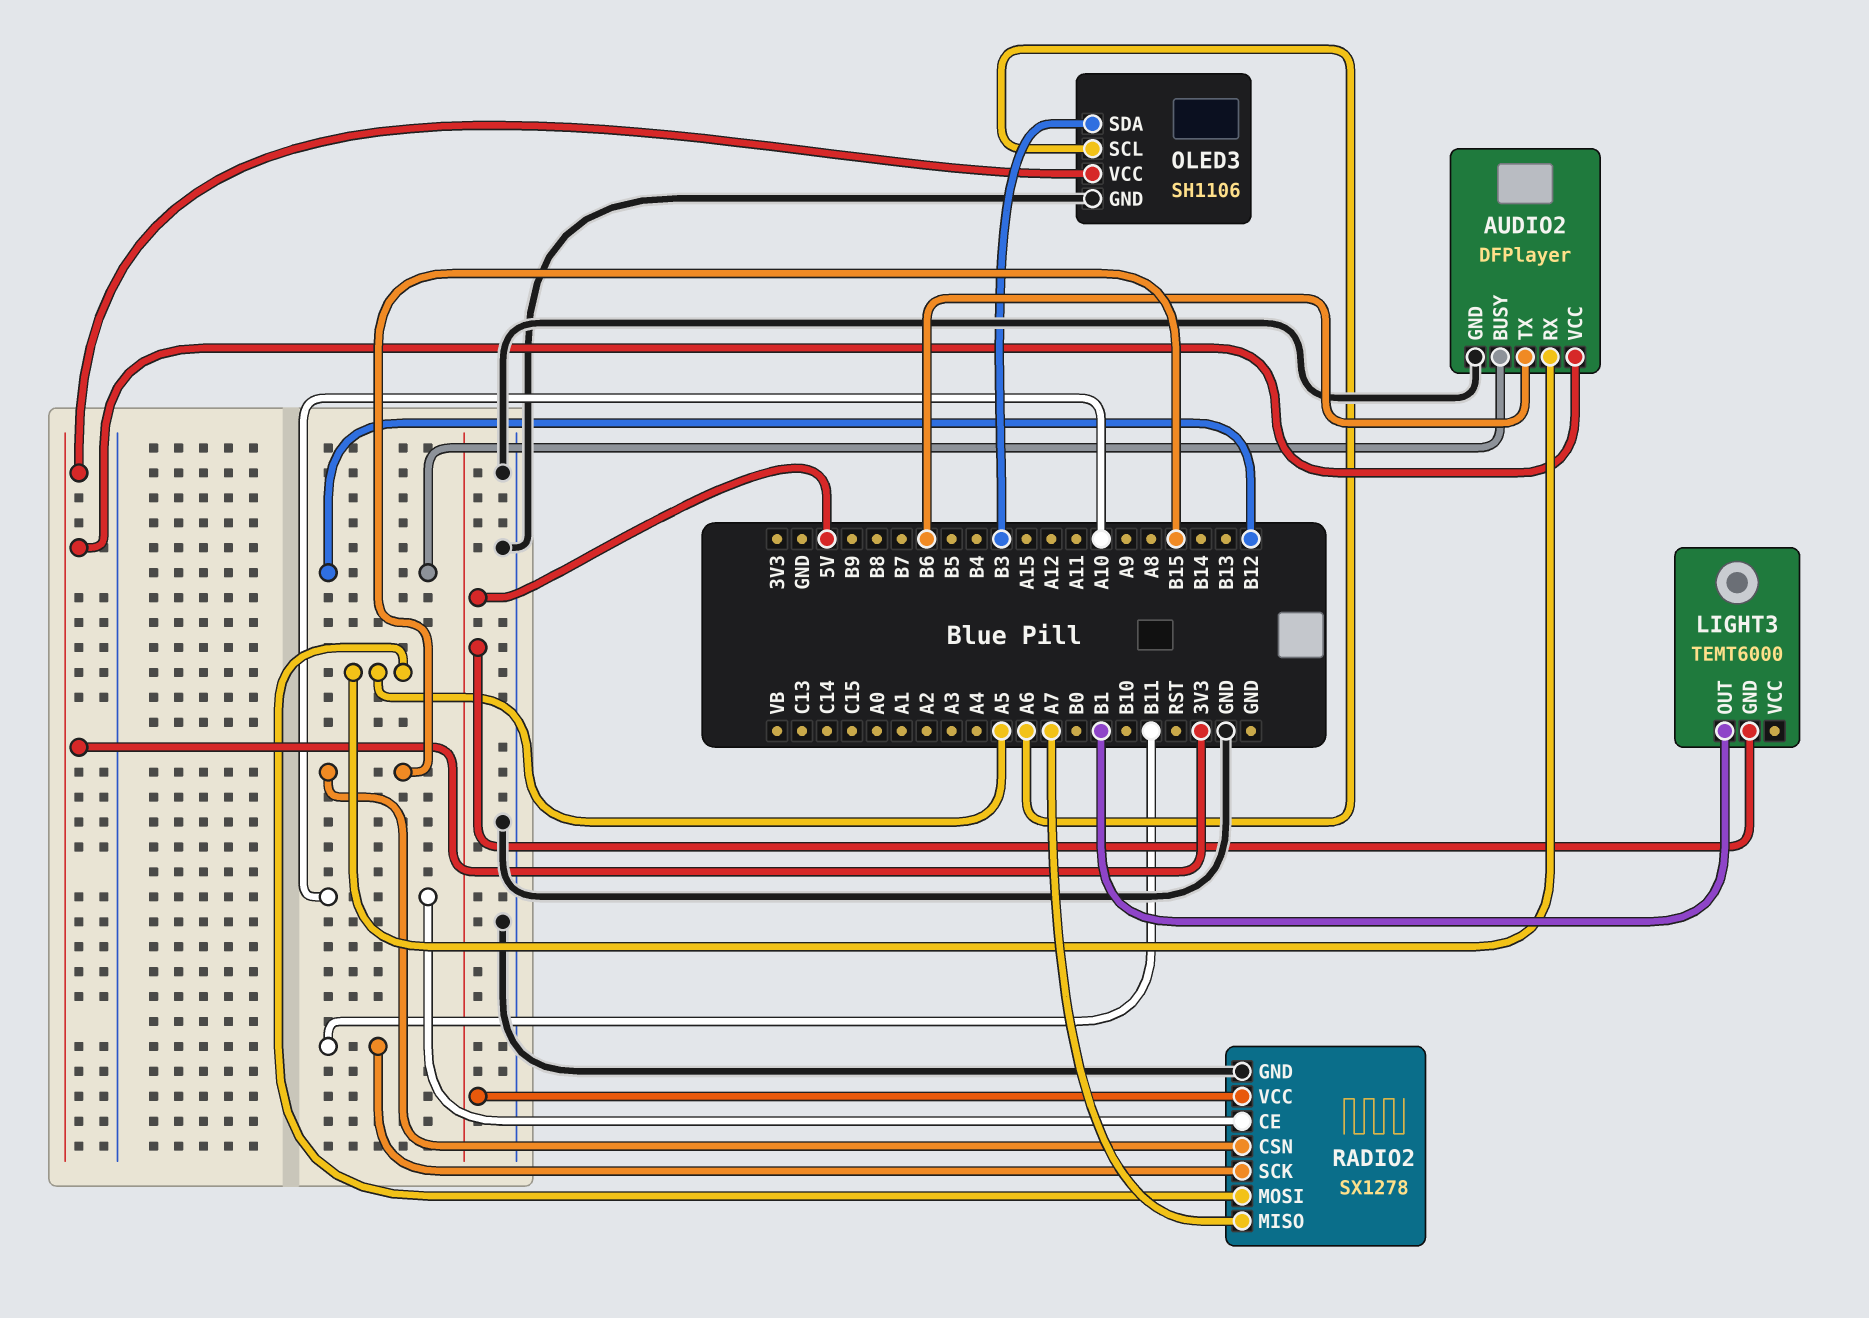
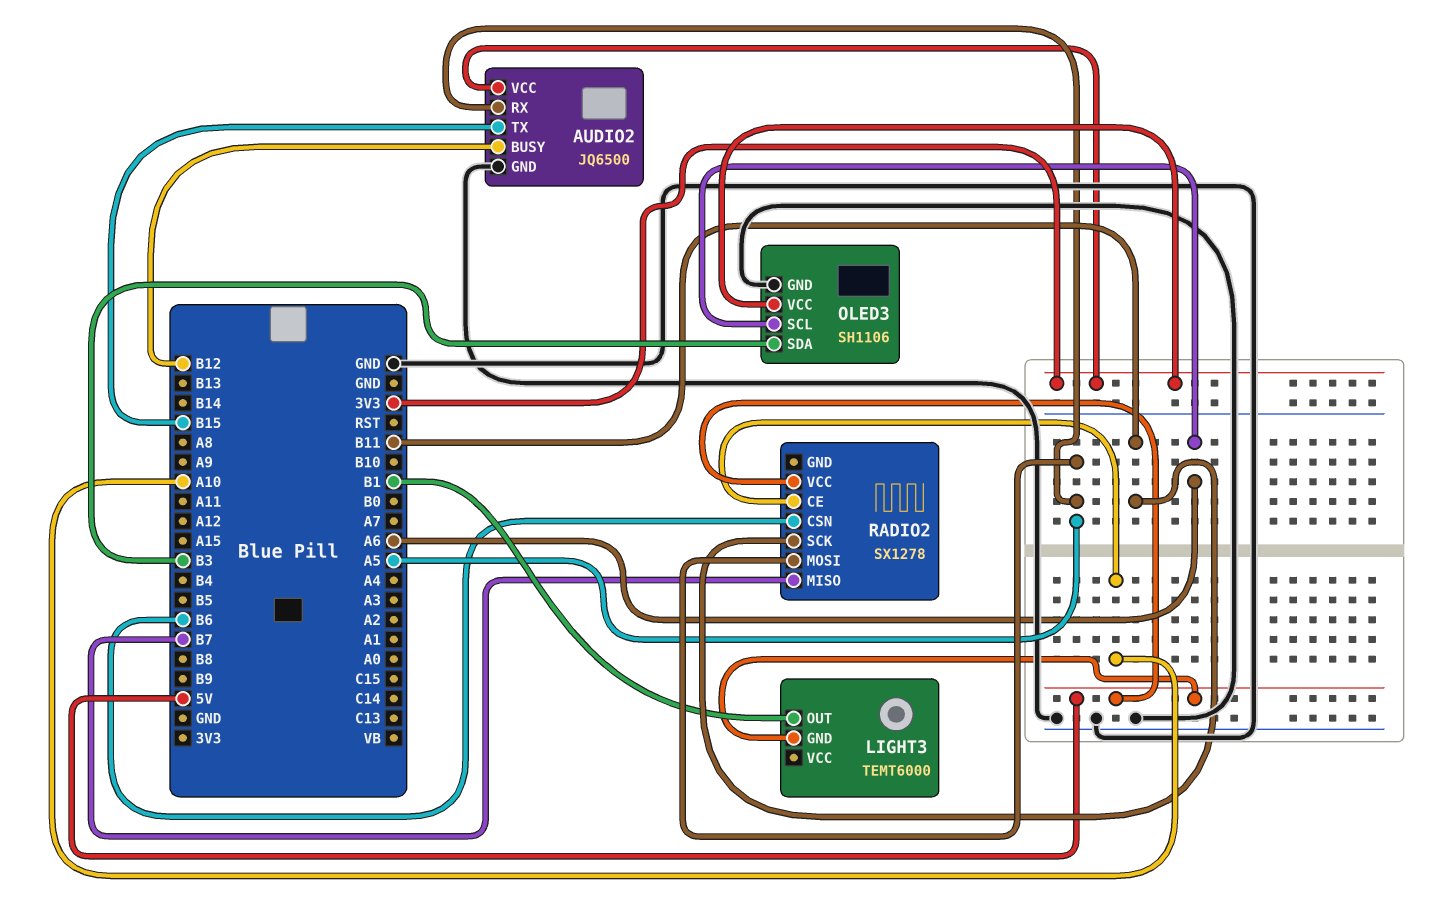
AUDIO2: DFPlayer -> JQ6500
AUDIO2 pin TX: B6 -> B15
RADIO2 pin CSN: B15 -> B6
RADIO2 pin GND: GND -> none
RADIO2 pin MISO: A7 -> B7

